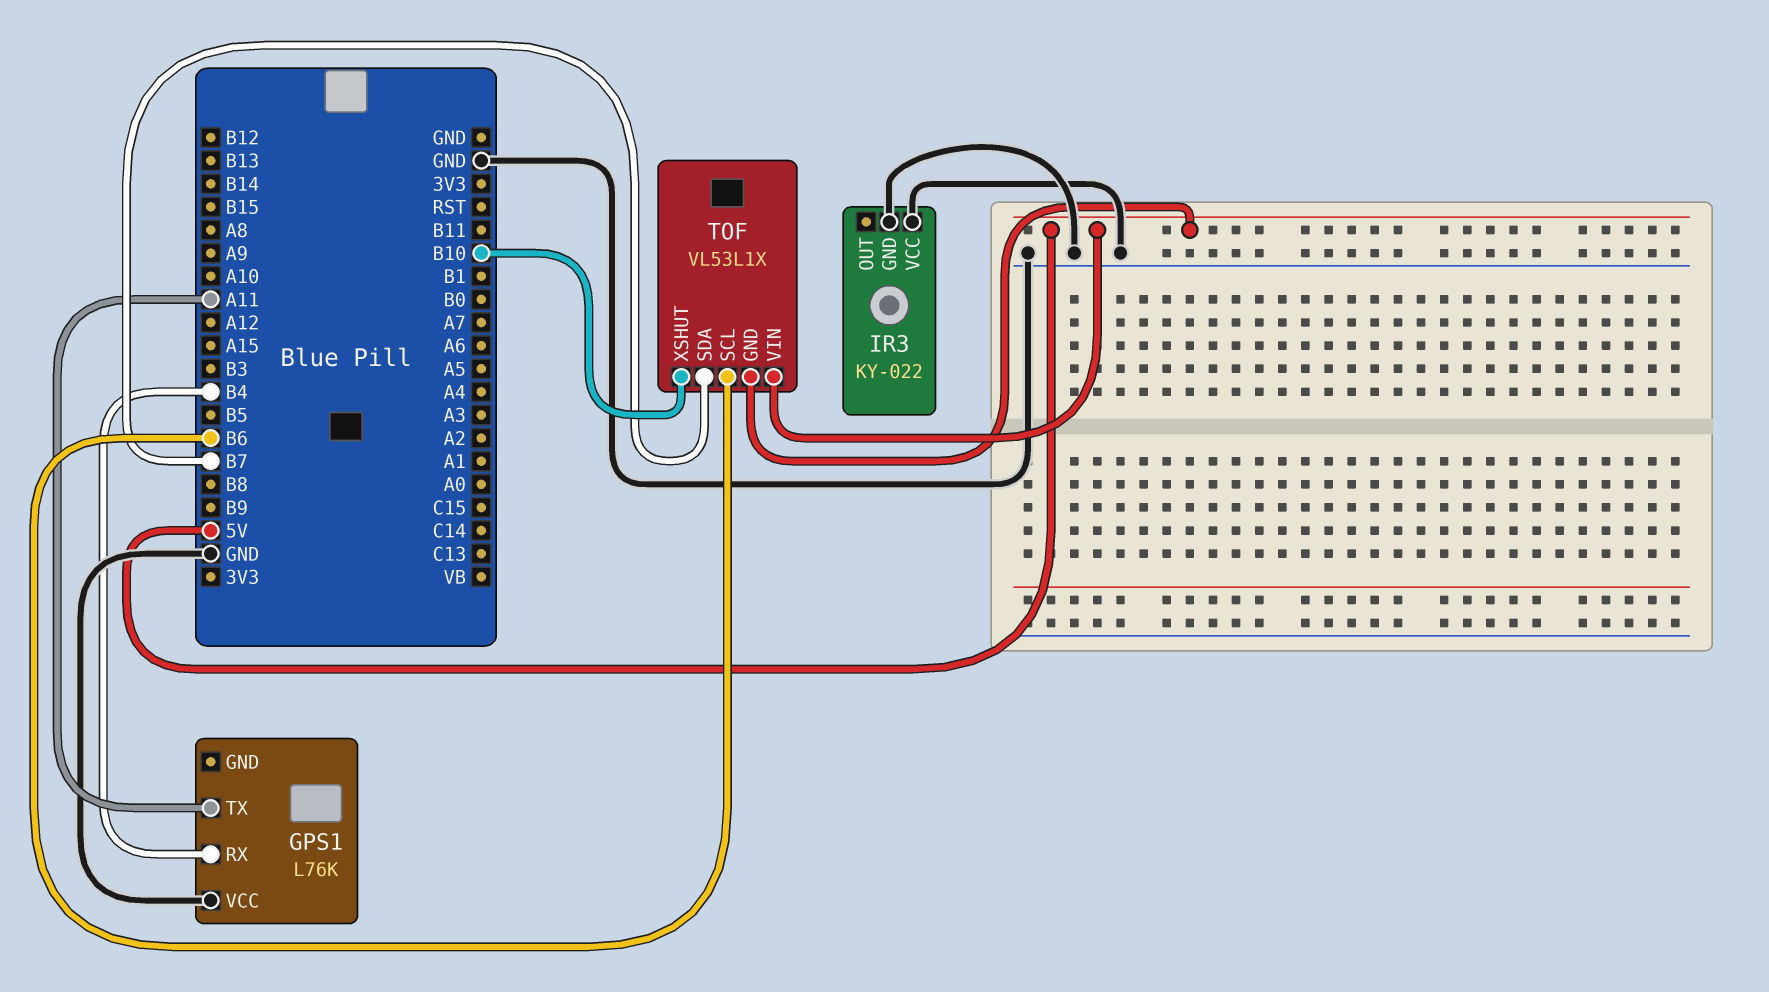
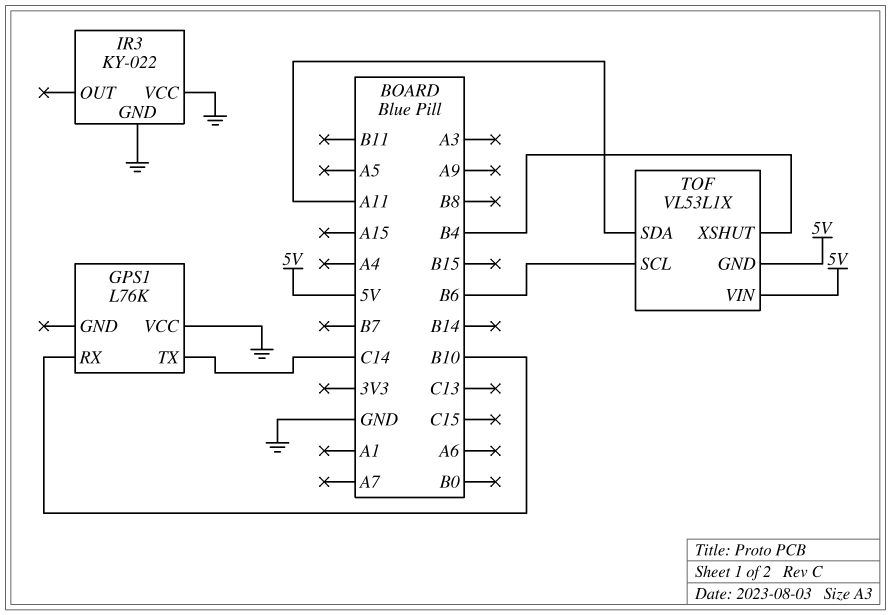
GPS1 pin RX: B4 -> B10
GPS1 pin TX: A11 -> C14
TOF pin SDA: B7 -> A11
TOF pin XSHUT: B10 -> B4

